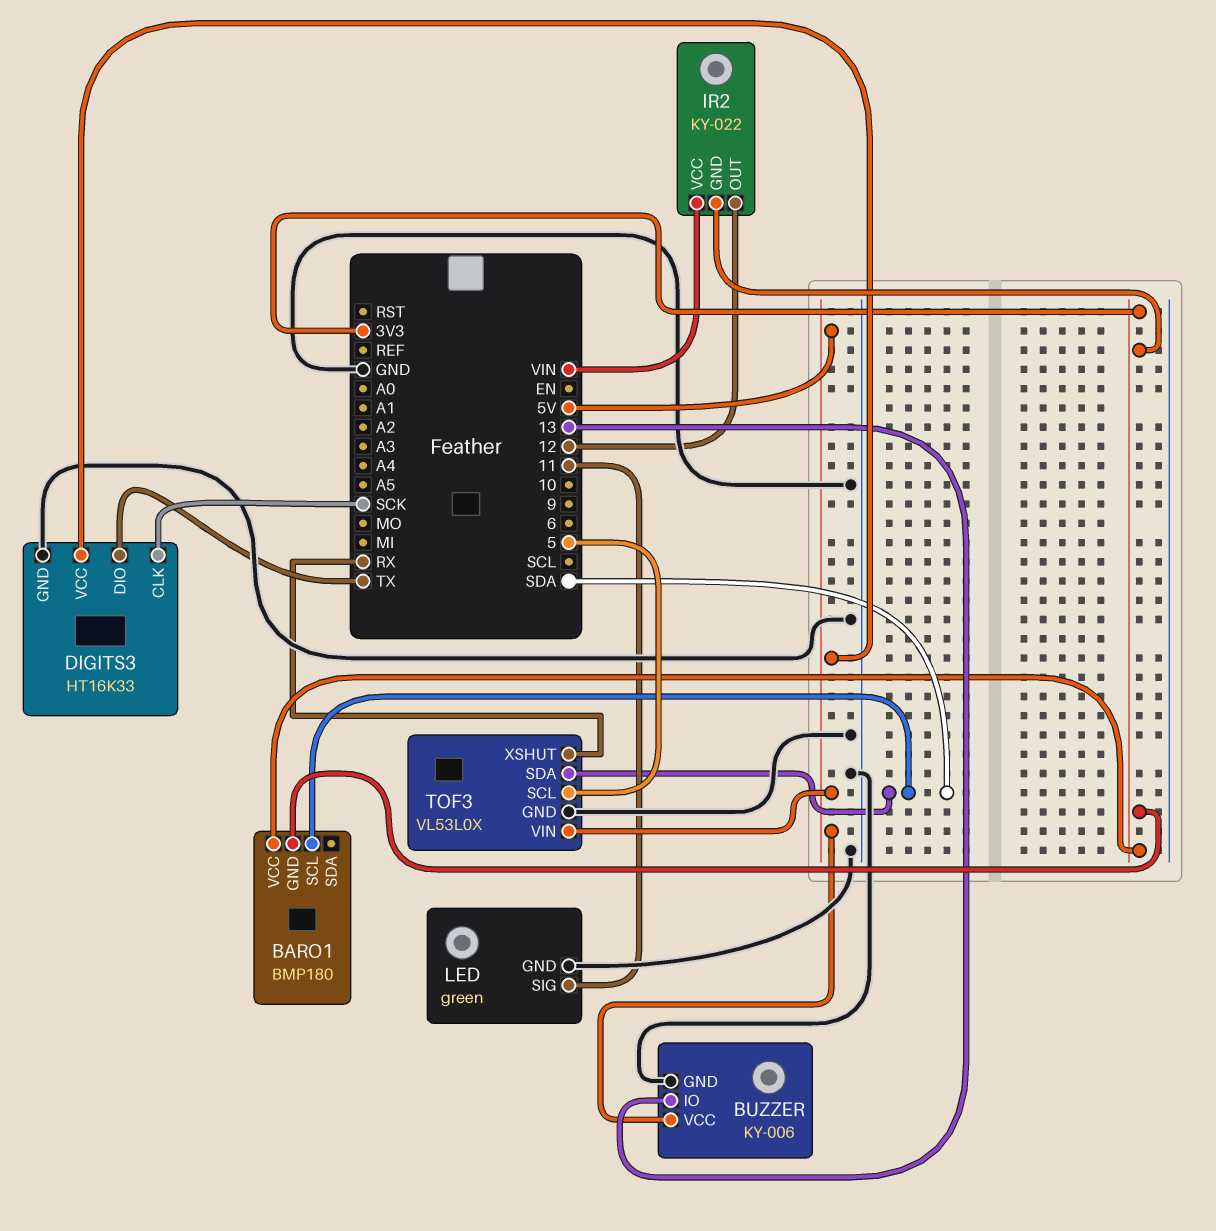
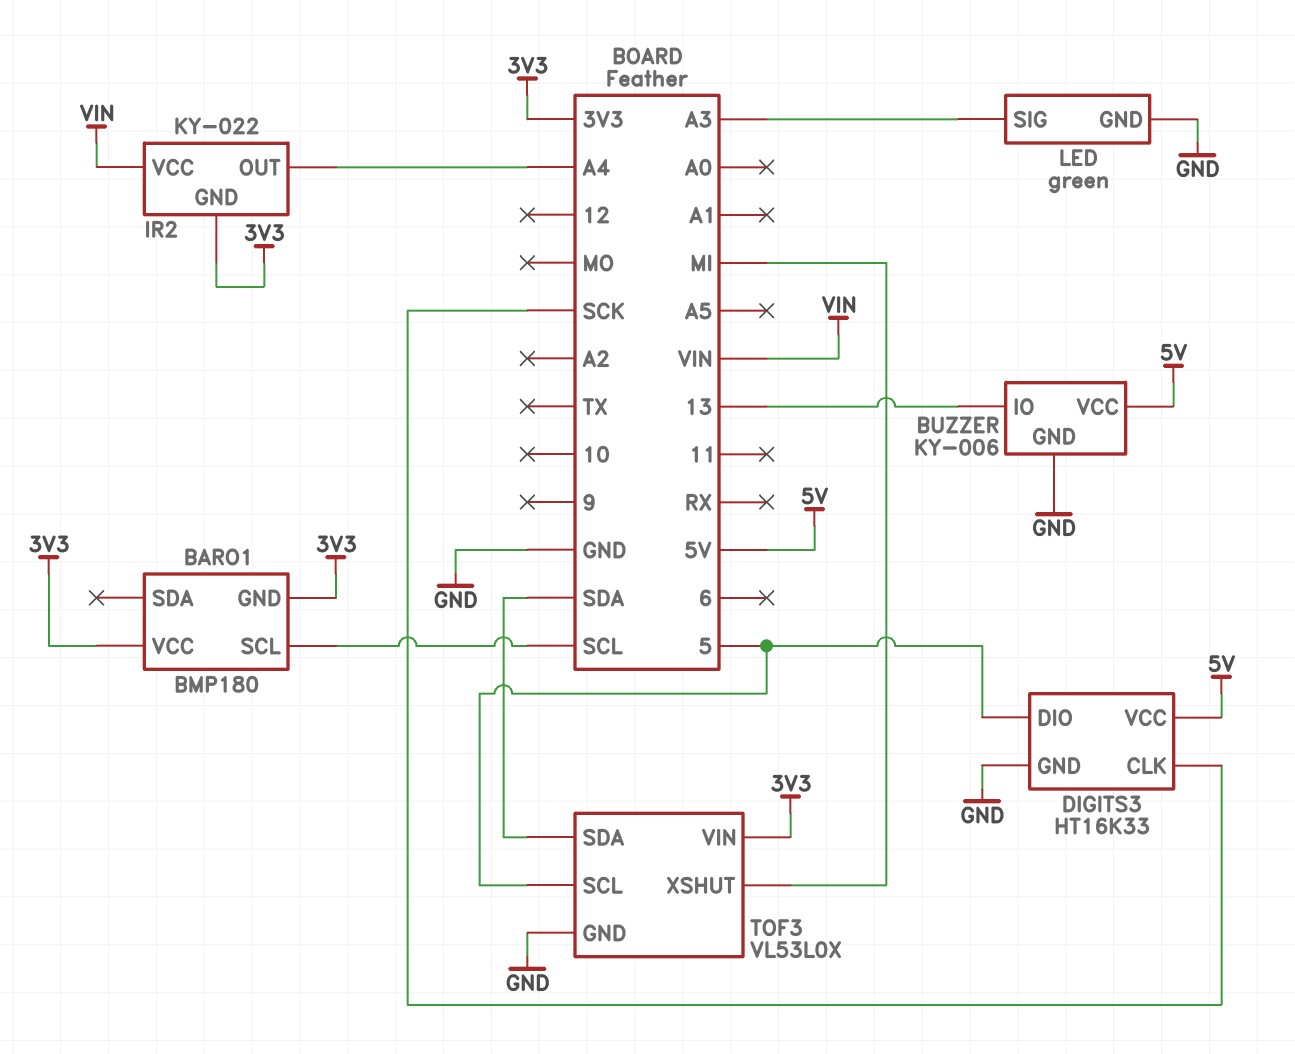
BARO1 pin SCL: SDA -> SCL
DIGITS3 pin DIO: TX -> 5
IR2 pin OUT: 12 -> A4
LED pin SIG: 11 -> A3
TOF3 pin VIN: 5V -> 3V3
TOF3 pin XSHUT: RX -> MI

